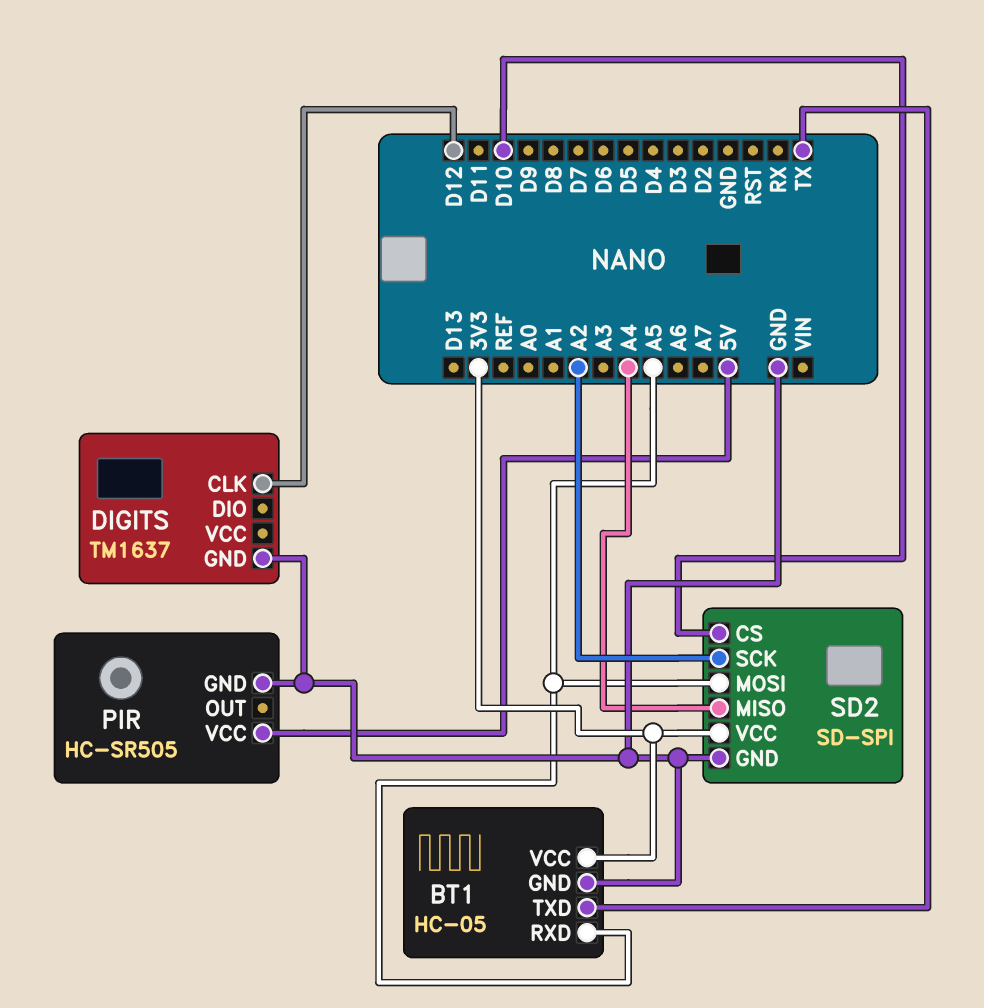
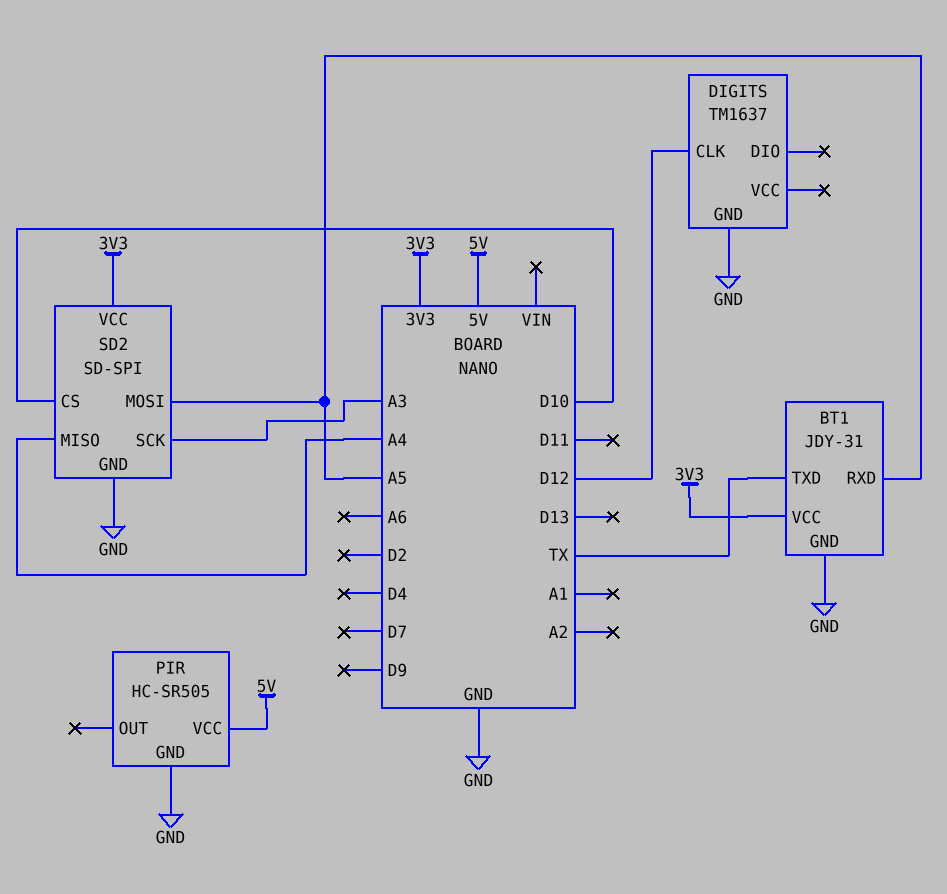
BT1: HC-05 -> JDY-31
SD2 pin SCK: A2 -> A3

